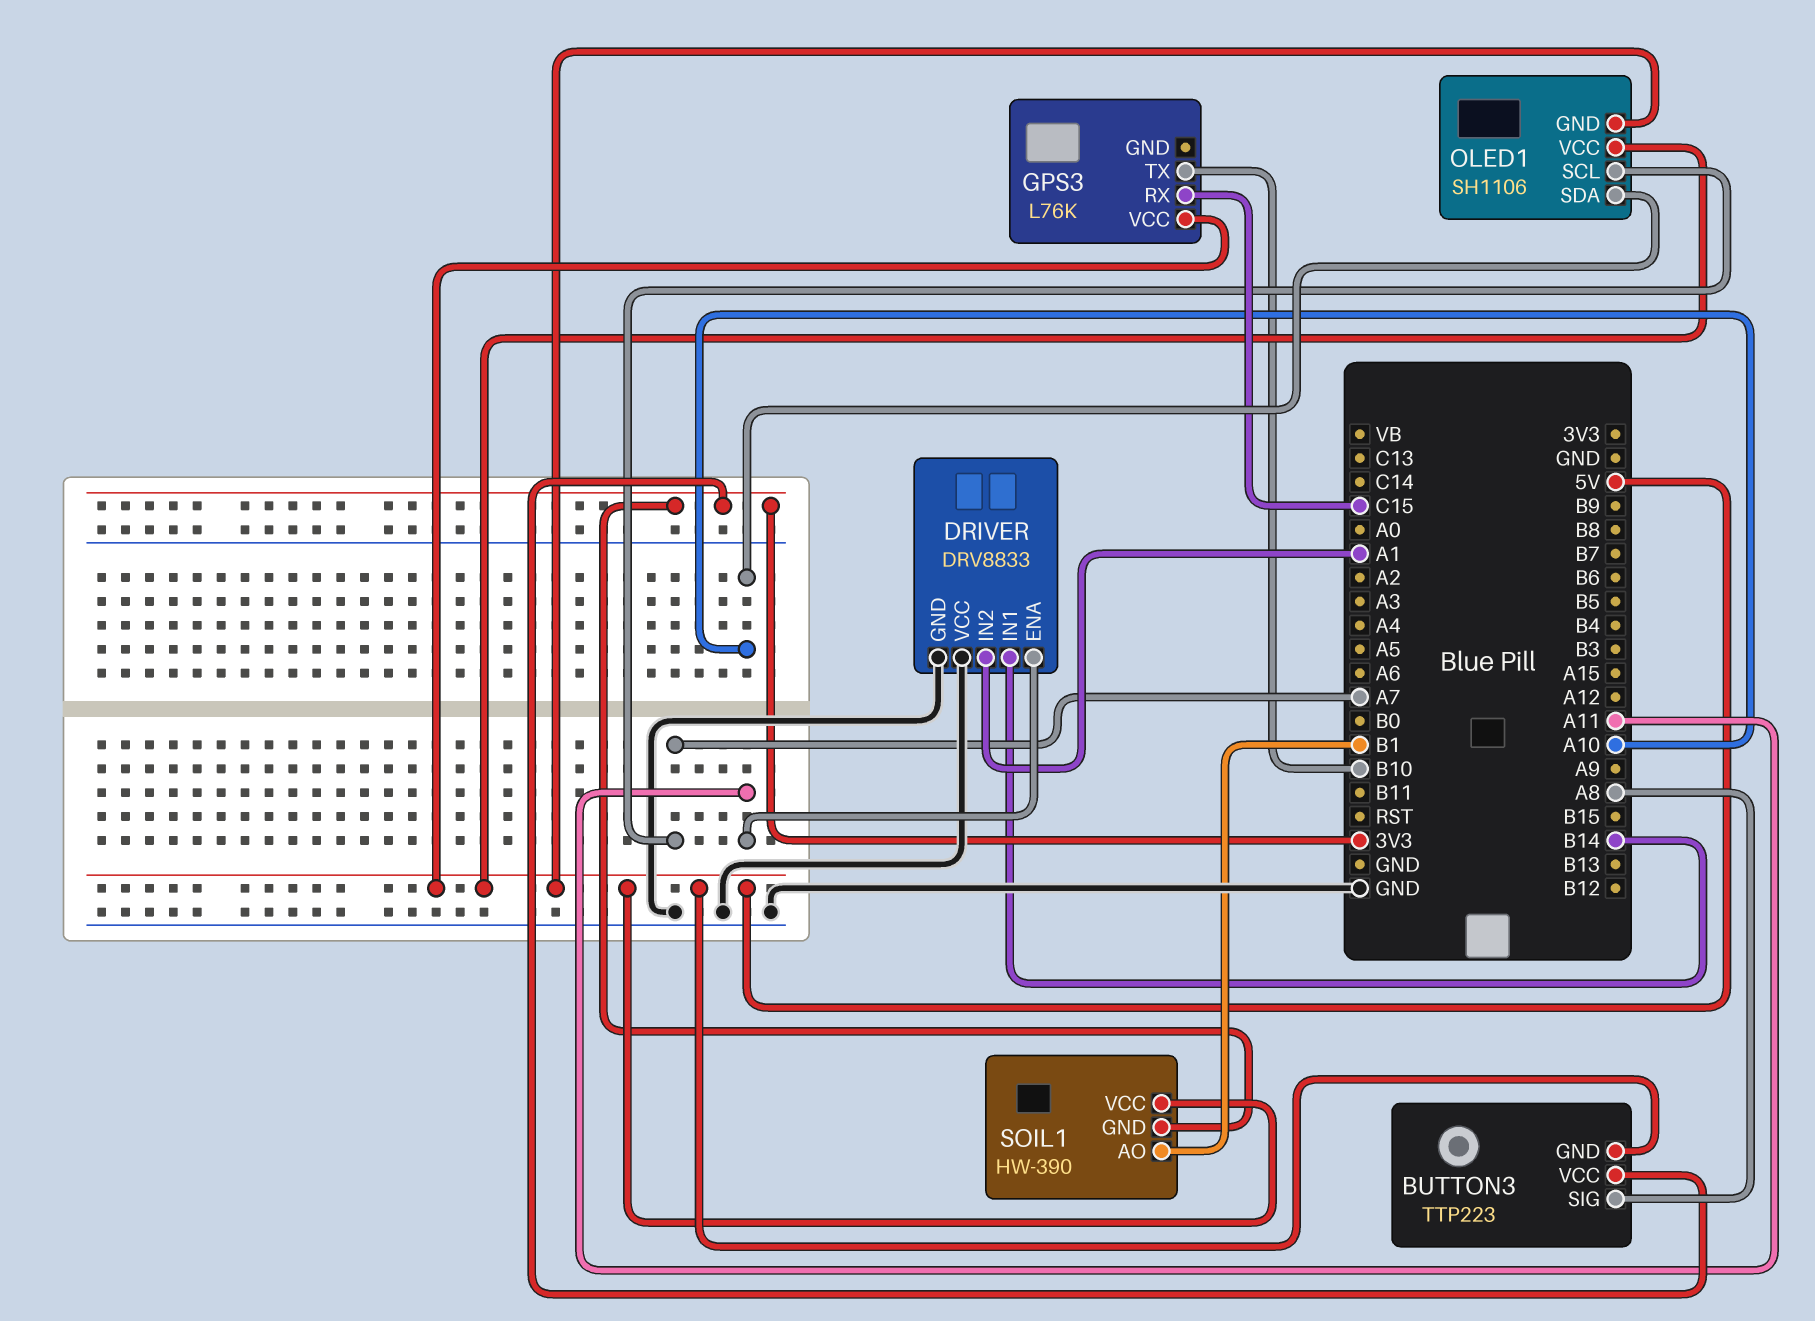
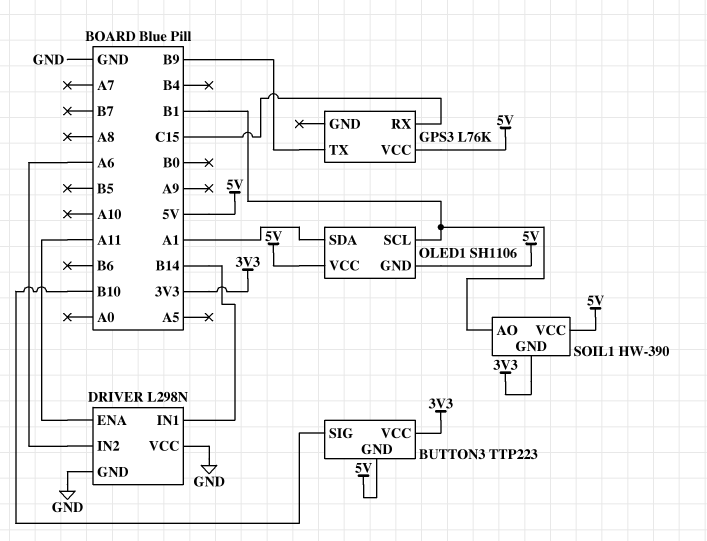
BUTTON3 pin SIG: A8 -> B10
DRIVER: DRV8833 -> L298N
DRIVER pin IN2: A1 -> A6
GPS3 pin TX: B10 -> B9
OLED1 pin SCL: A7 -> B1
OLED1 pin SDA: A10 -> A1

